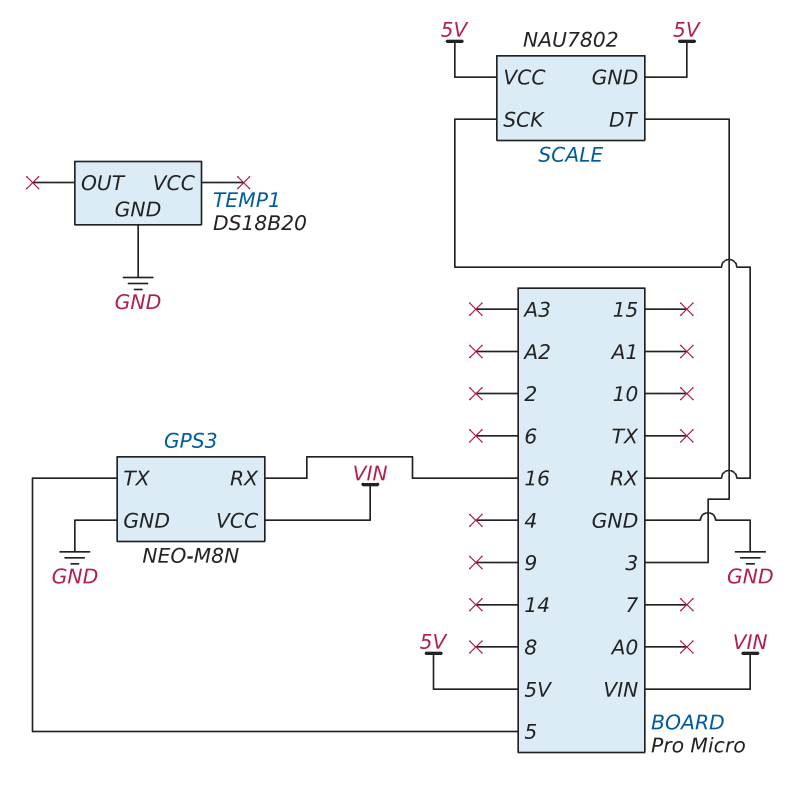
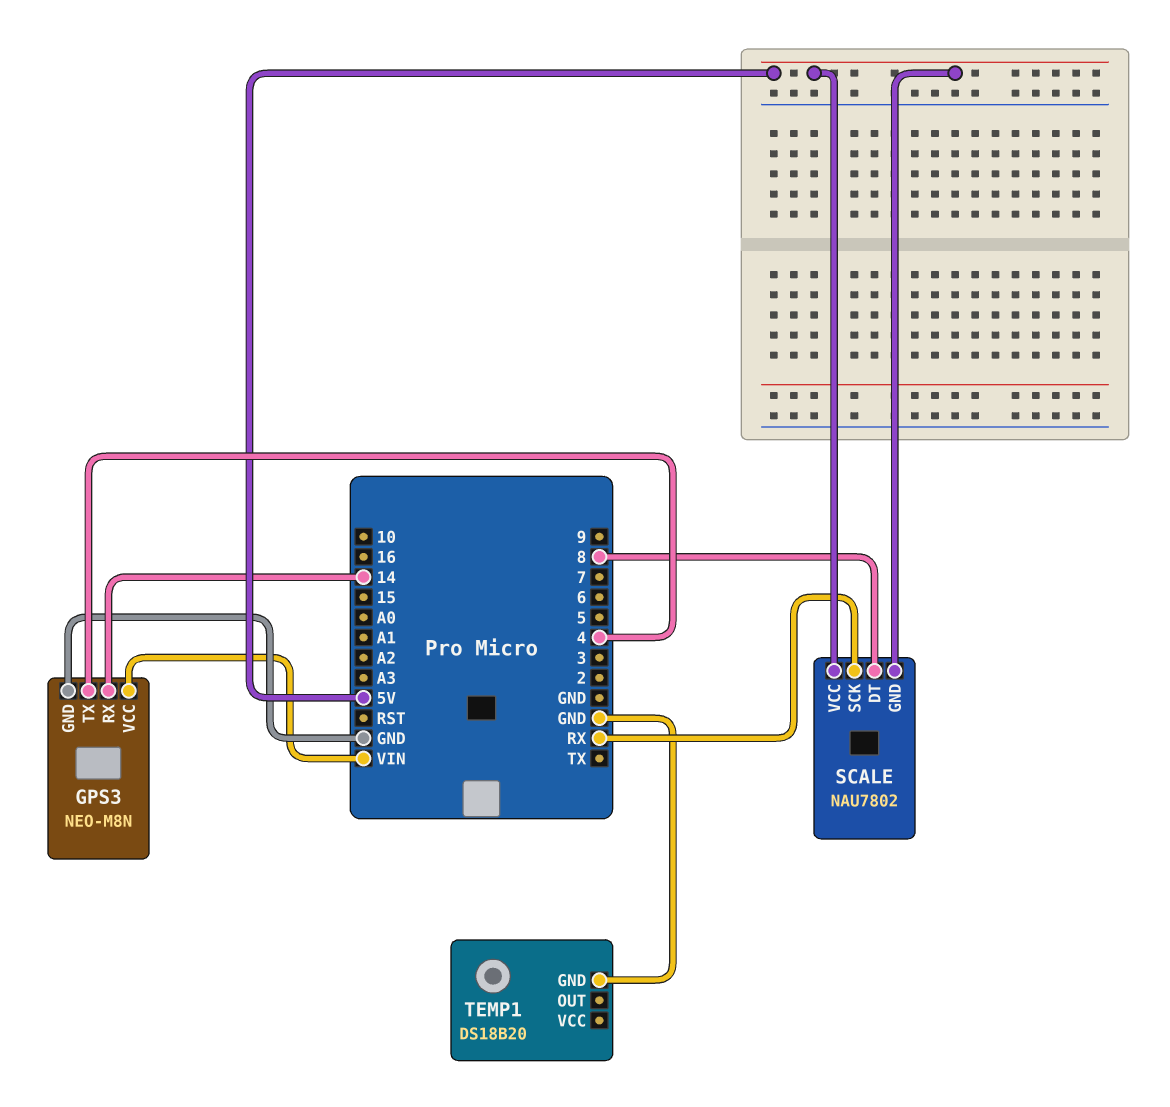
GPS3 pin RX: 16 -> 14
GPS3 pin TX: 5 -> 4
SCALE pin DT: 3 -> 8

